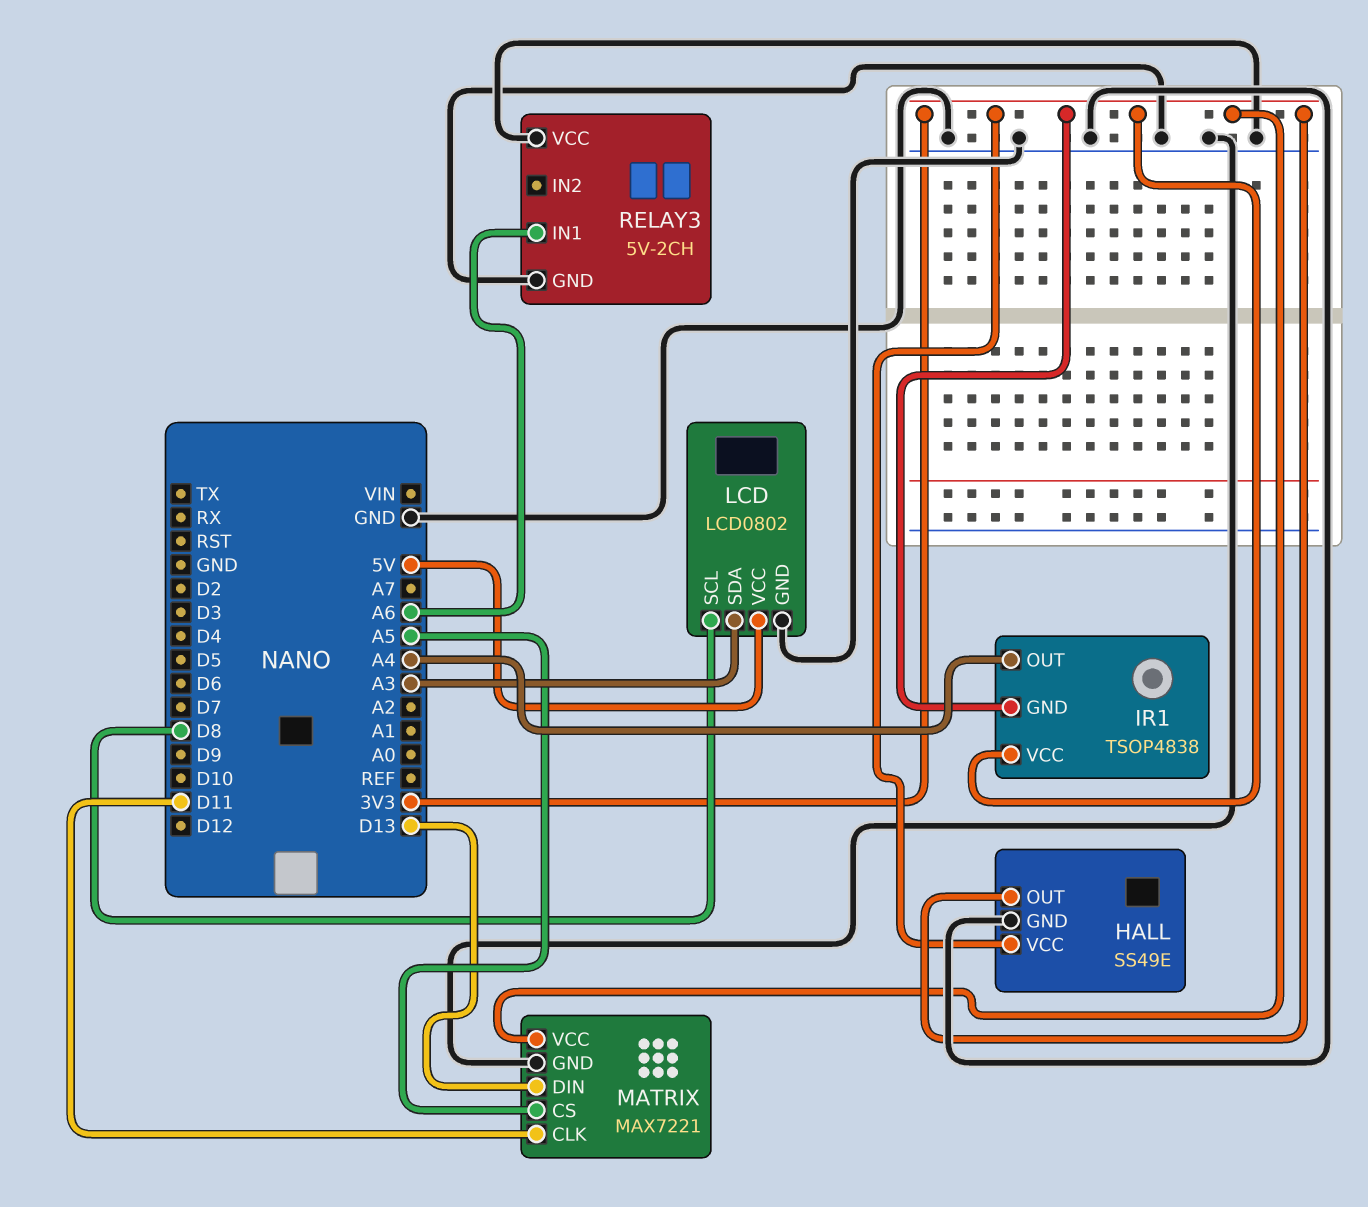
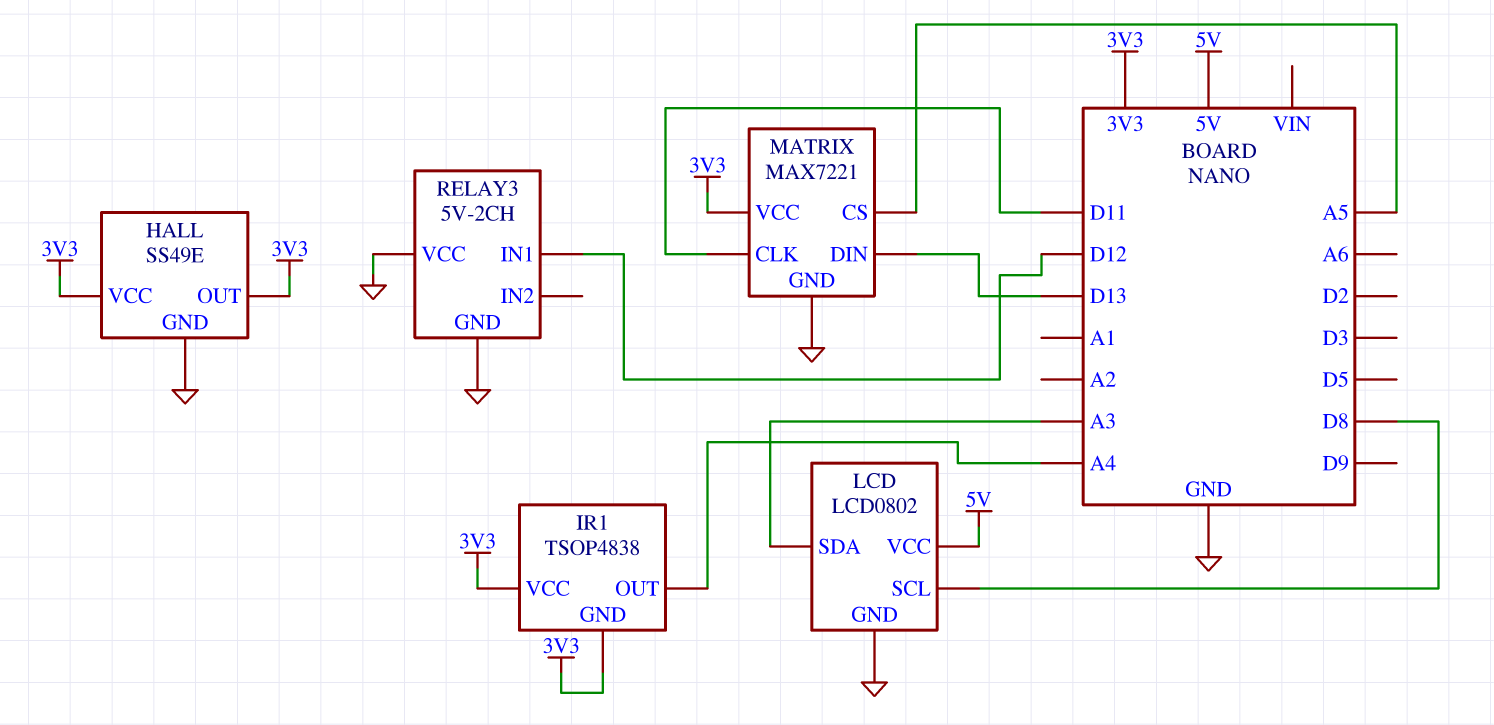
RELAY3 pin IN1: A6 -> D12

